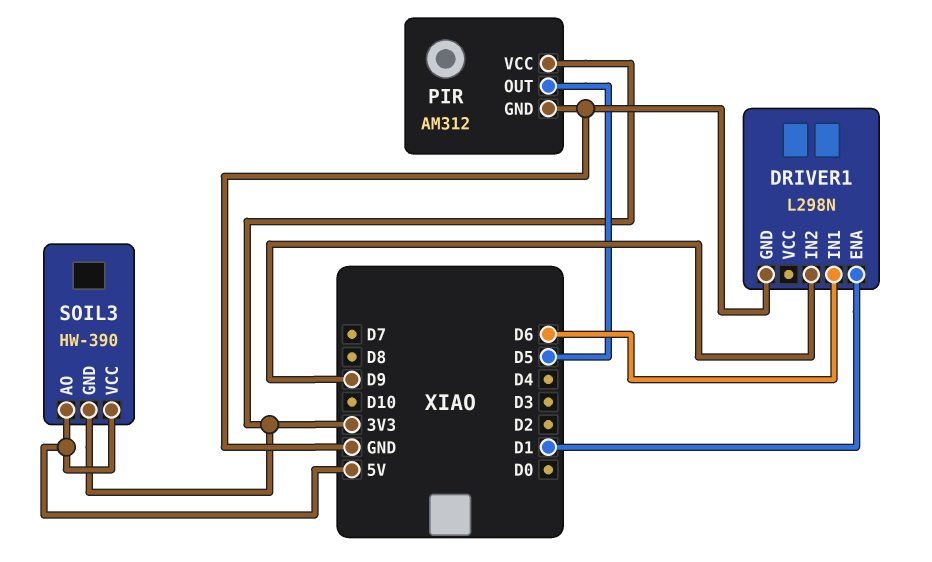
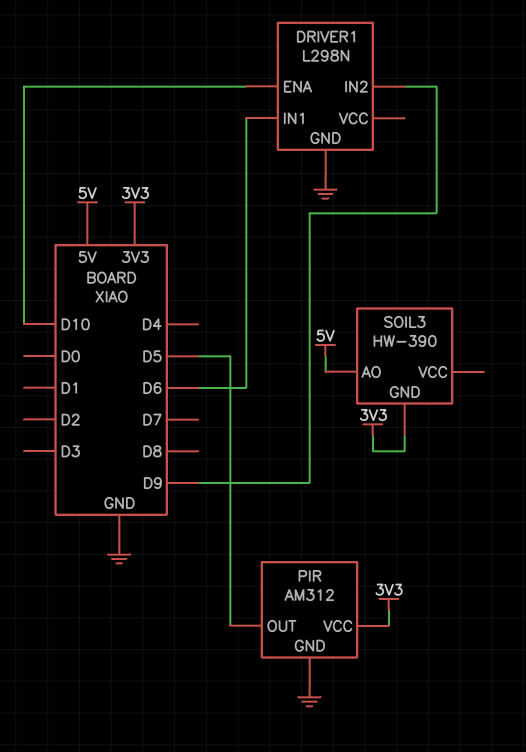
DRIVER1 pin ENA: D1 -> D10
SOIL3 pin VCC: 5V -> none

